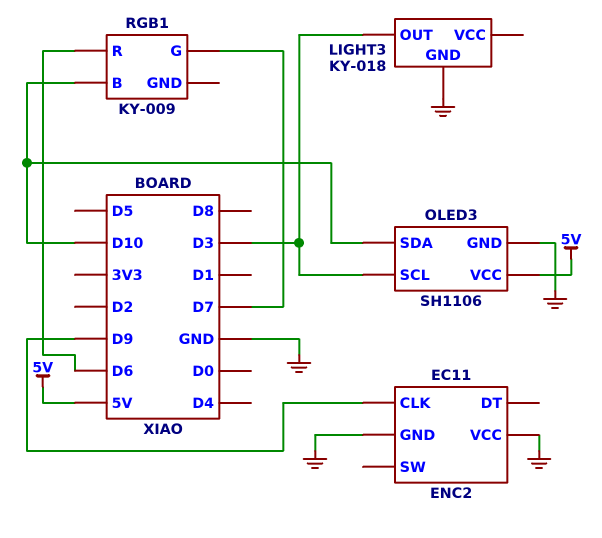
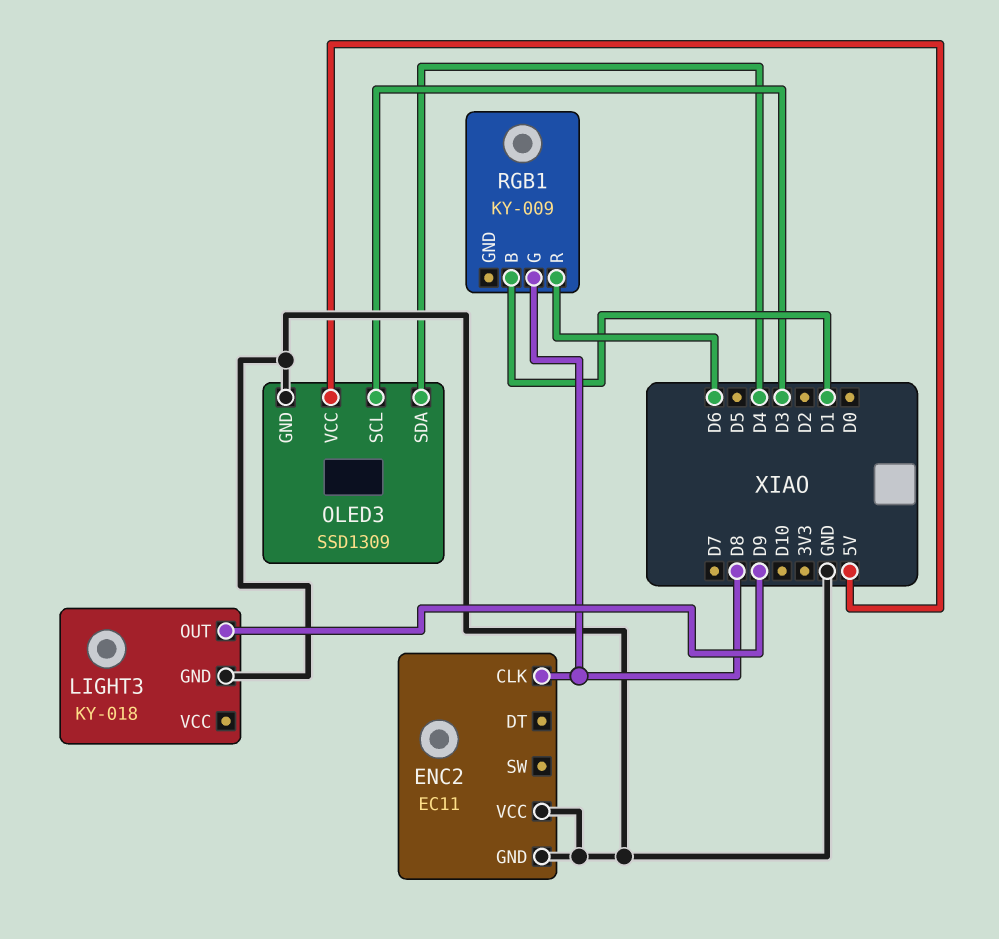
ENC2 pin CLK: D9 -> D8
LIGHT3 pin OUT: D3 -> D9
OLED3: SH1106 -> SSD1309
OLED3 pin SDA: D10 -> D4
RGB1 pin B: D10 -> D1
RGB1 pin G: D7 -> D8

